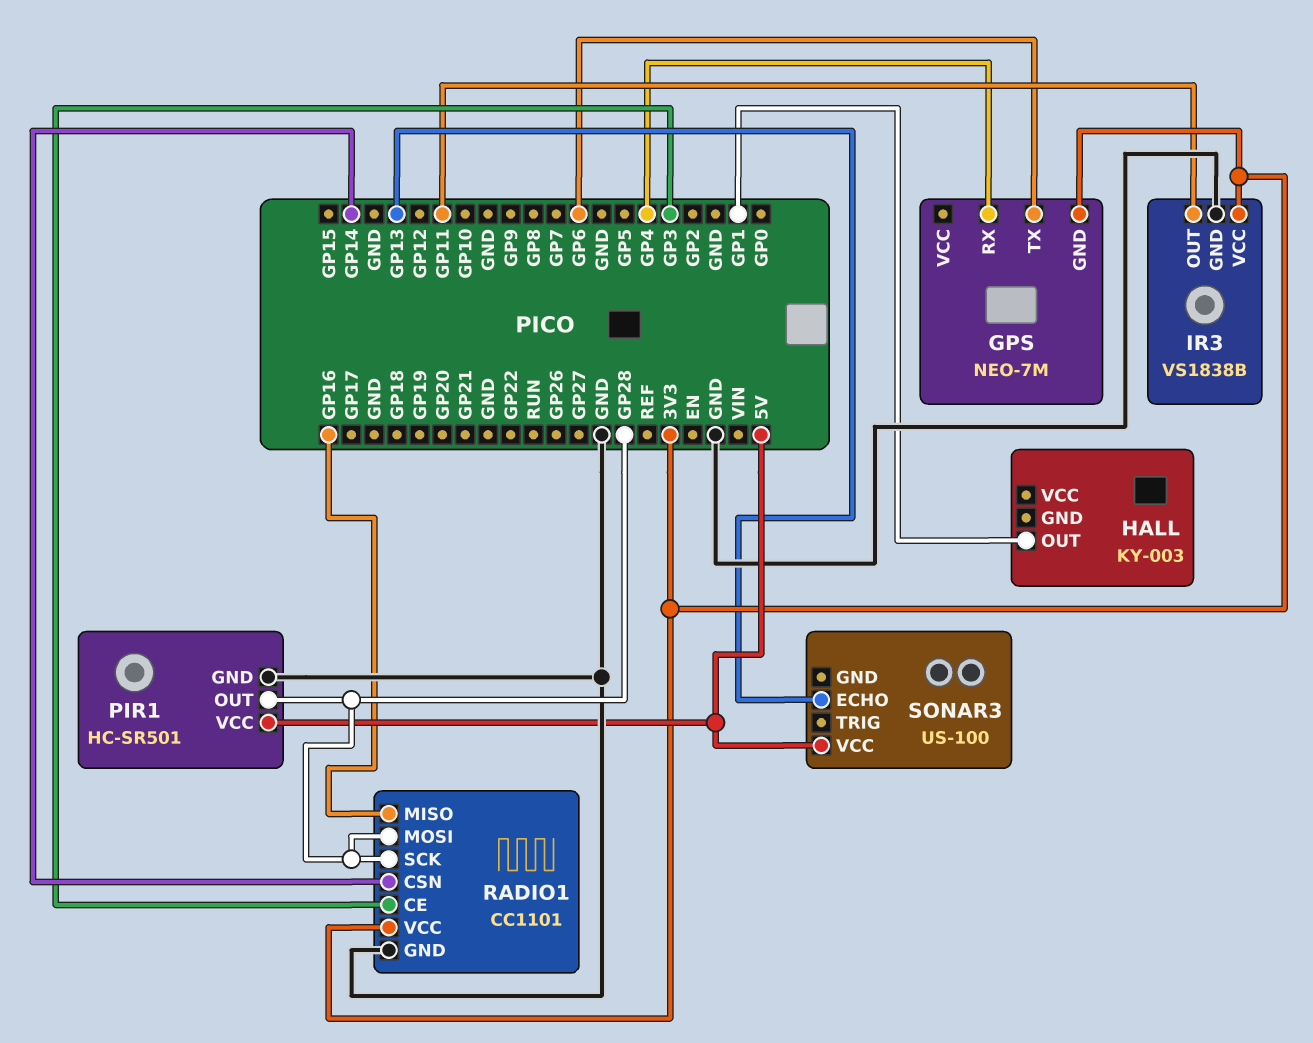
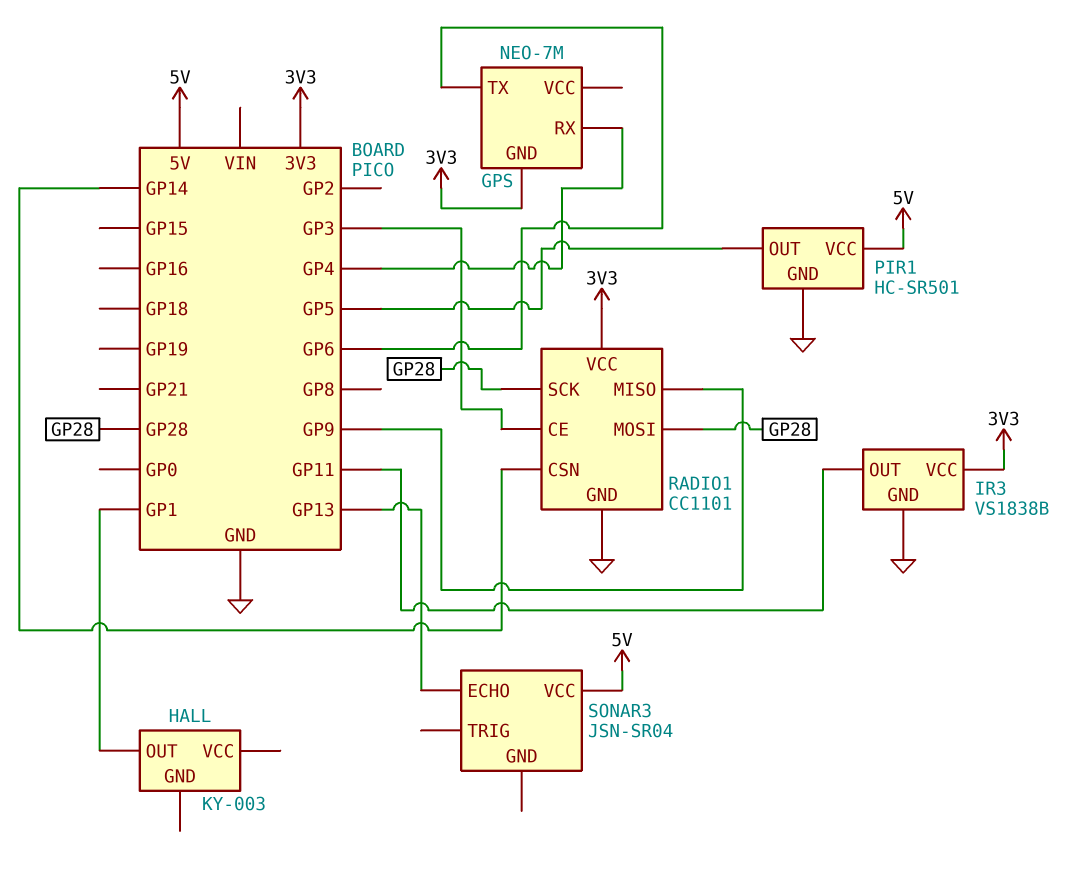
PIR1 pin OUT: GP28 -> GP5
RADIO1 pin MISO: GP16 -> GP9
SONAR3: US-100 -> JSN-SR04

